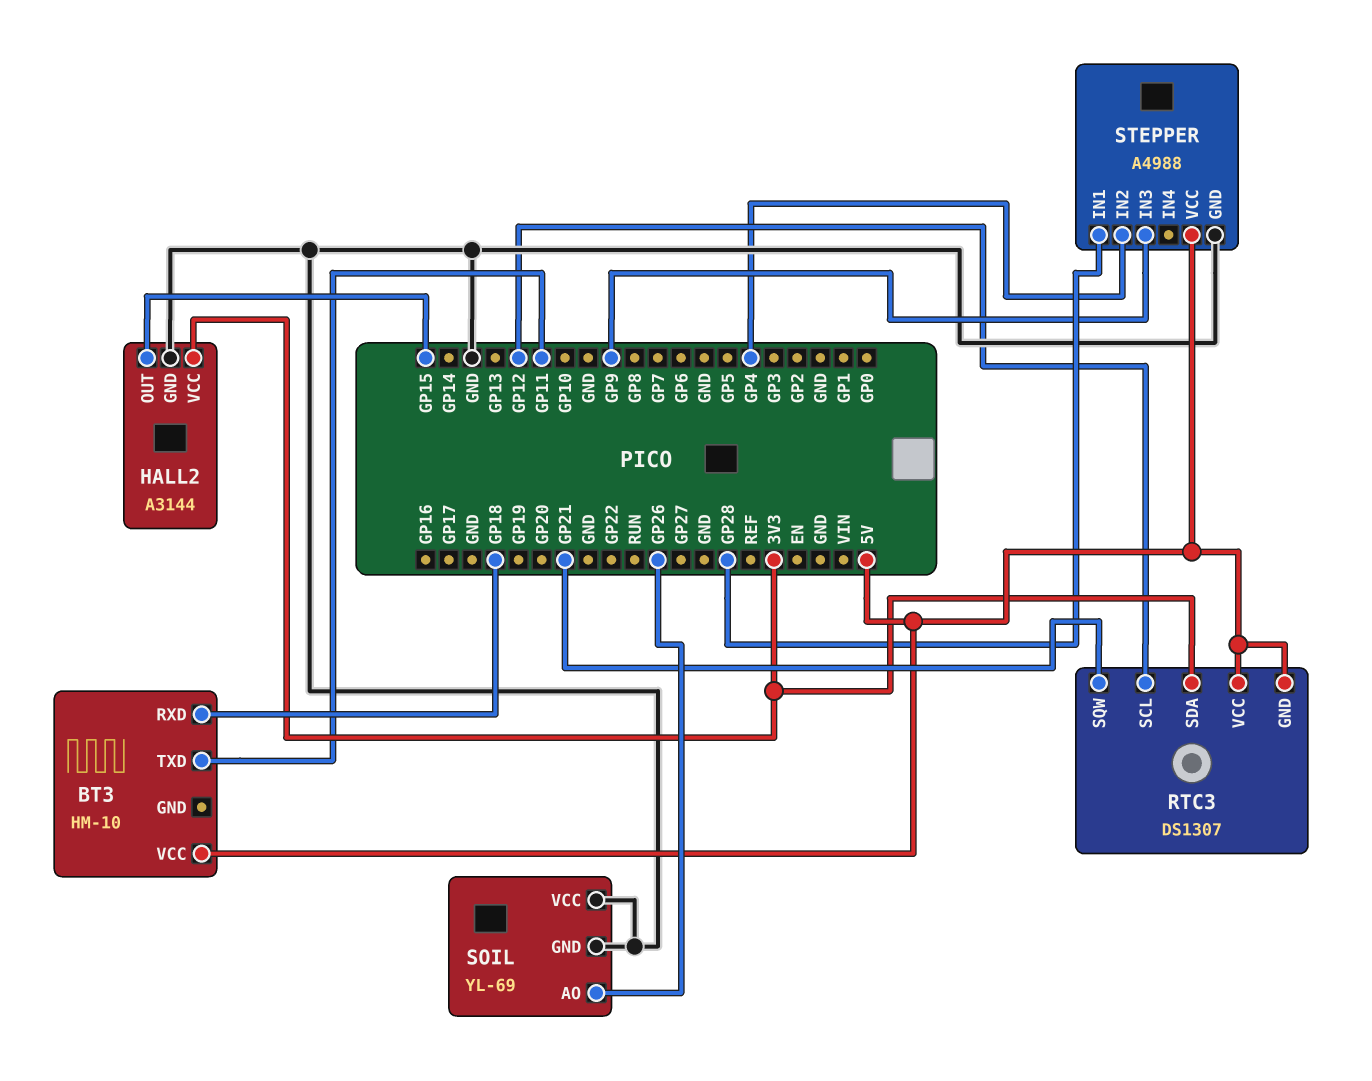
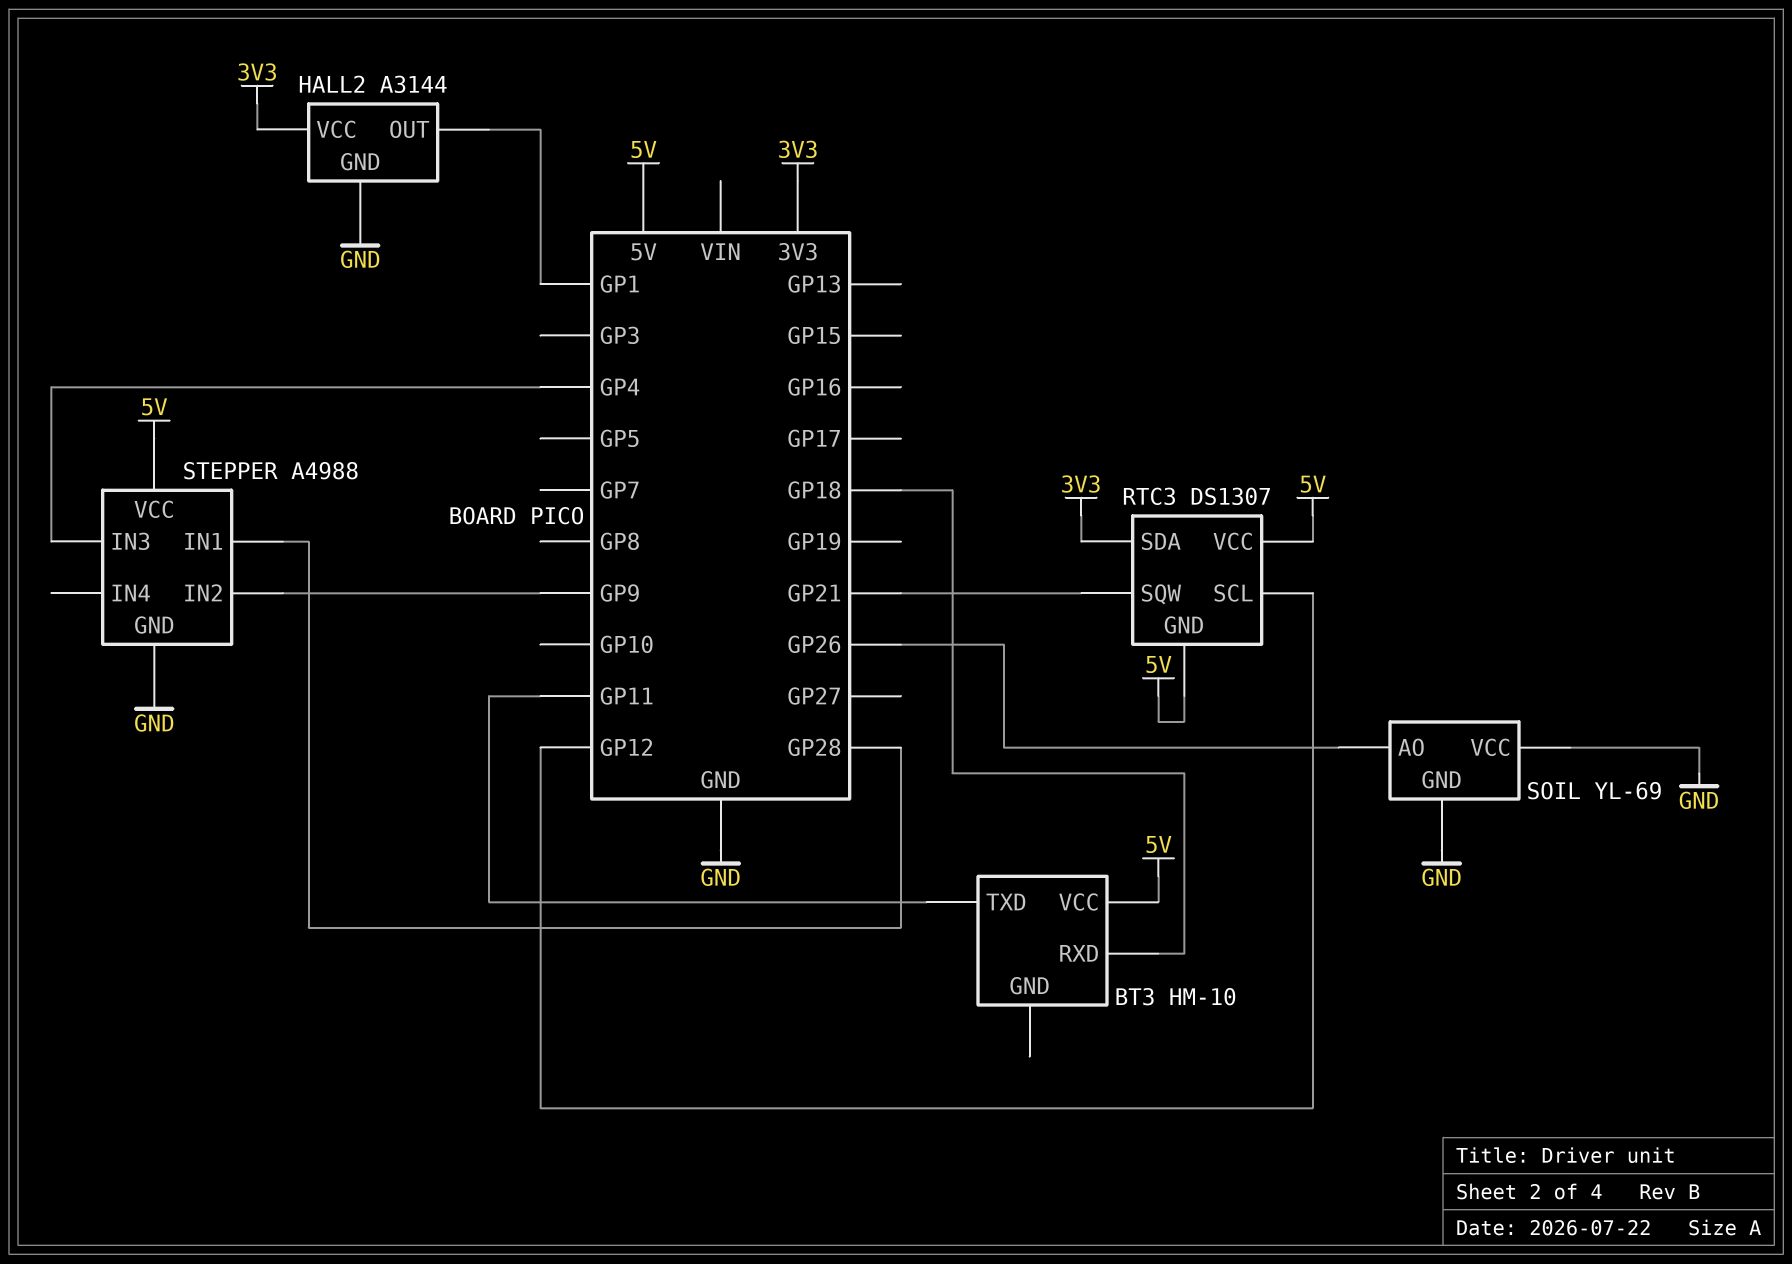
HALL2 pin OUT: GP15 -> GP1
STEPPER pin IN2: GP4 -> GP9
STEPPER pin IN3: GP9 -> GP4

